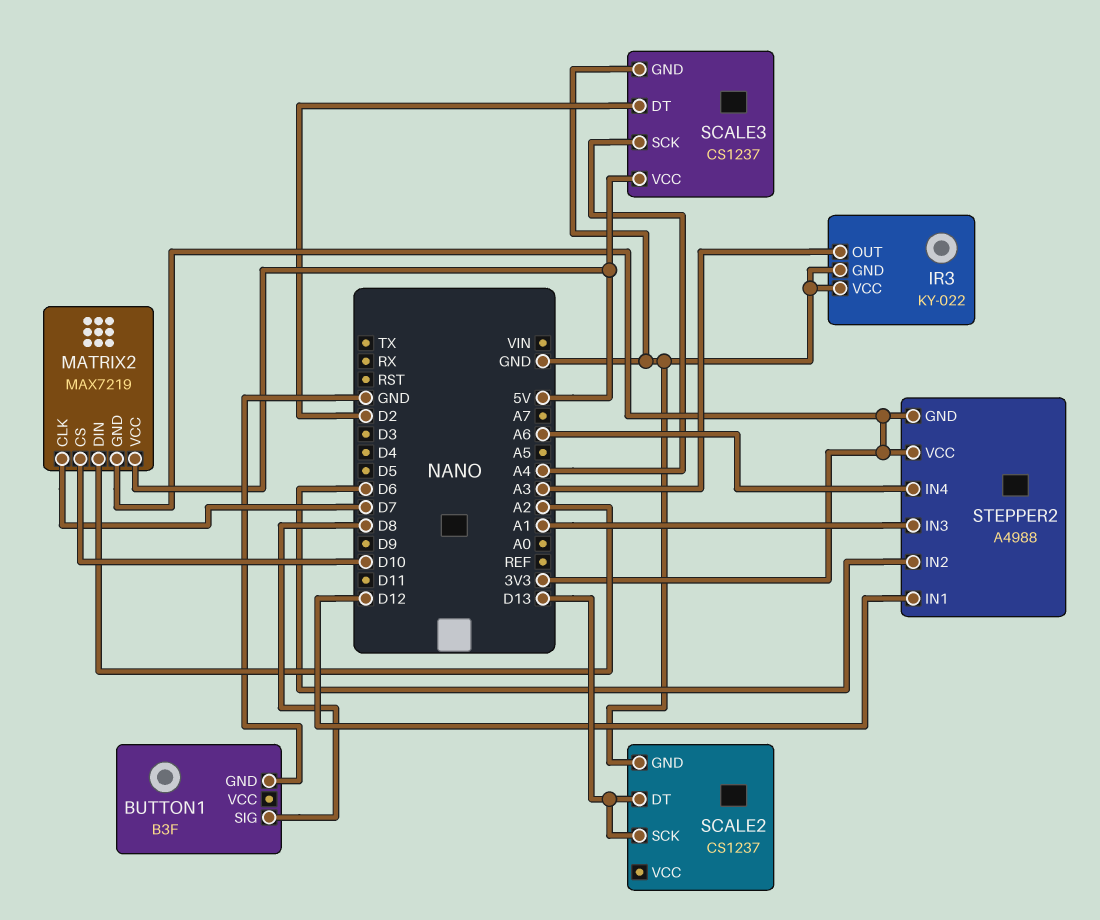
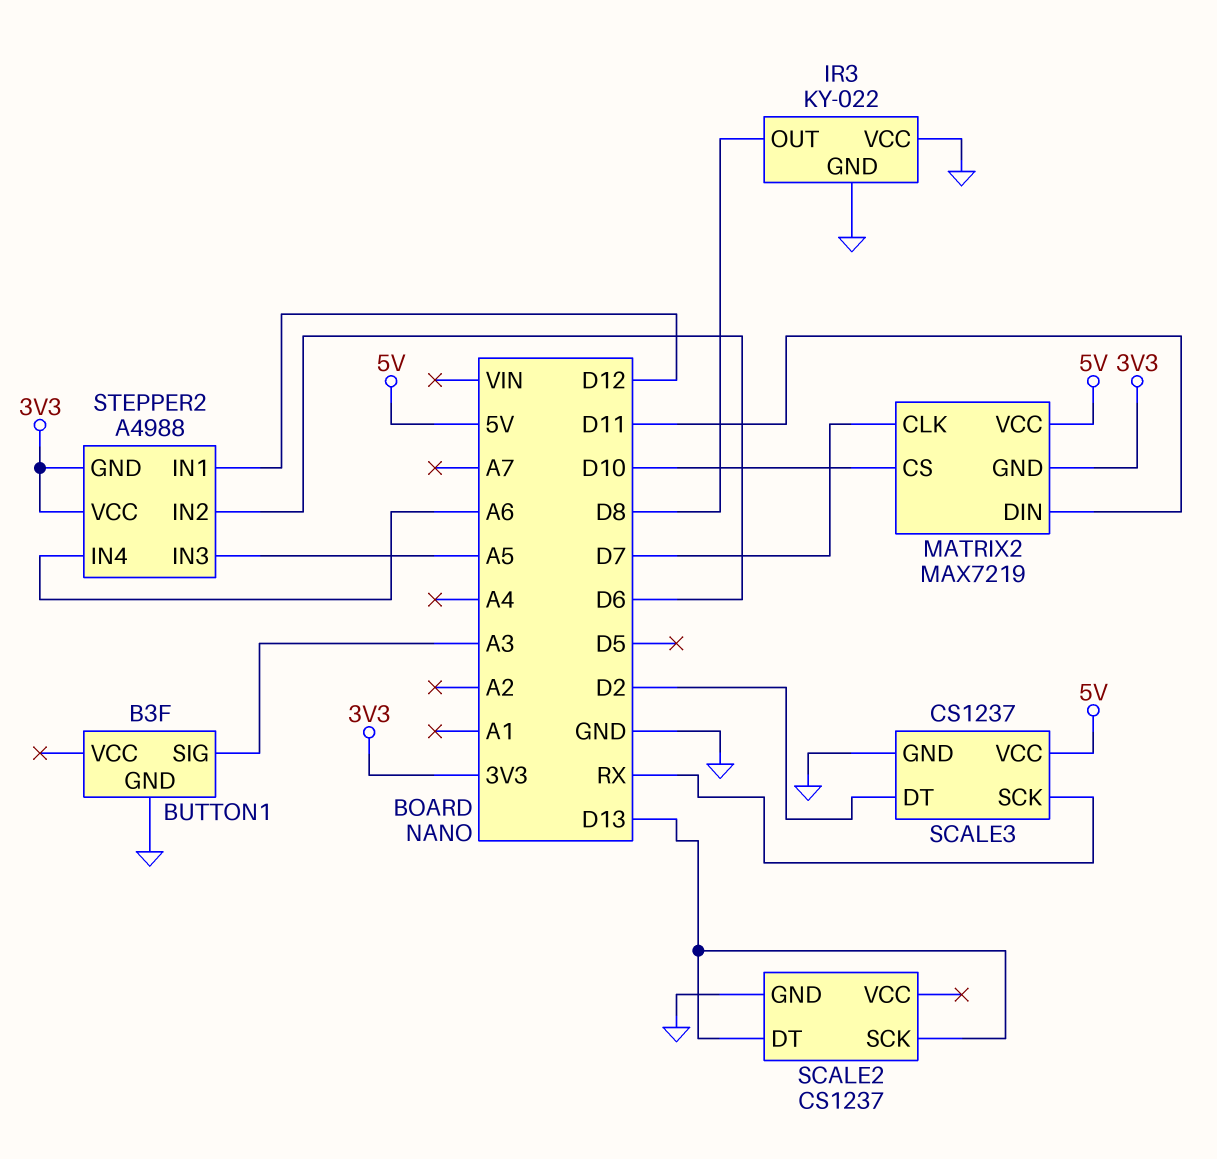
BUTTON1 pin SIG: D8 -> A3
IR3 pin OUT: A3 -> D8
MATRIX2 pin DIN: A2 -> D11
SCALE3 pin SCK: A4 -> RX
STEPPER2 pin IN3: A1 -> A5

